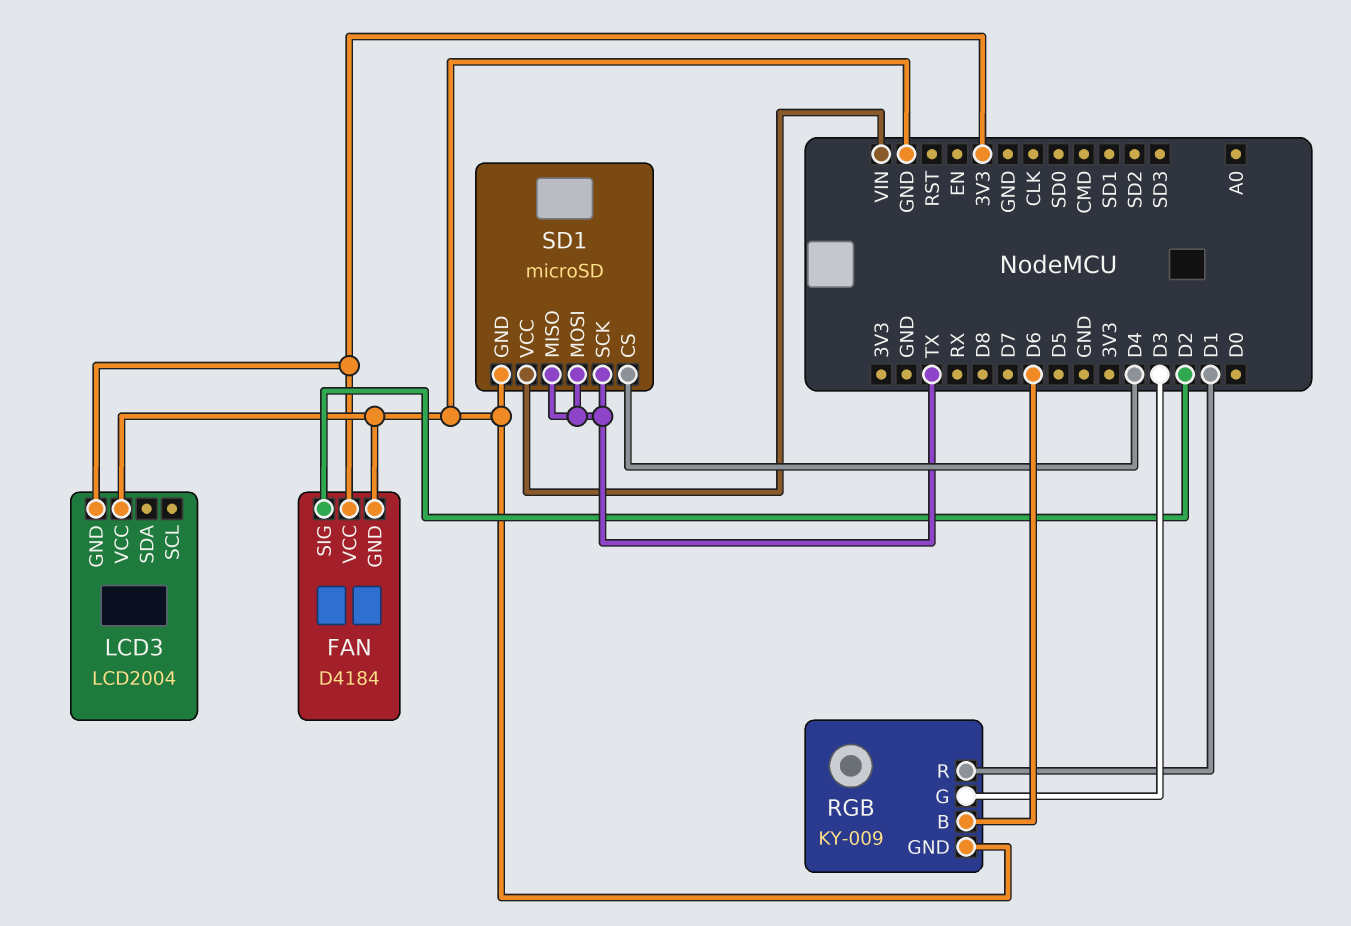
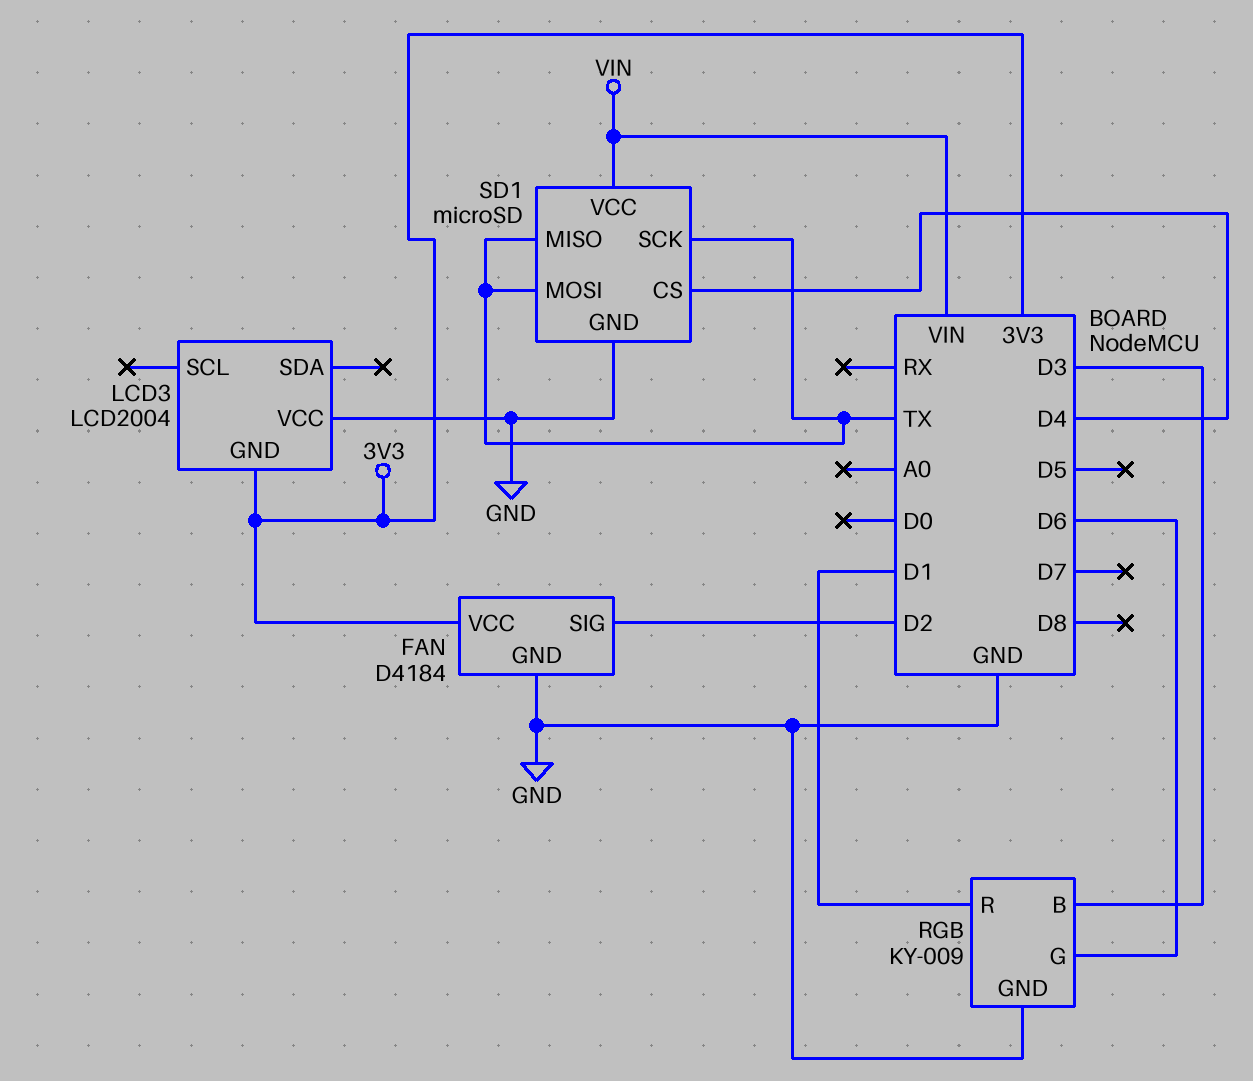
RGB pin B: D6 -> D3
RGB pin G: D3 -> D6

